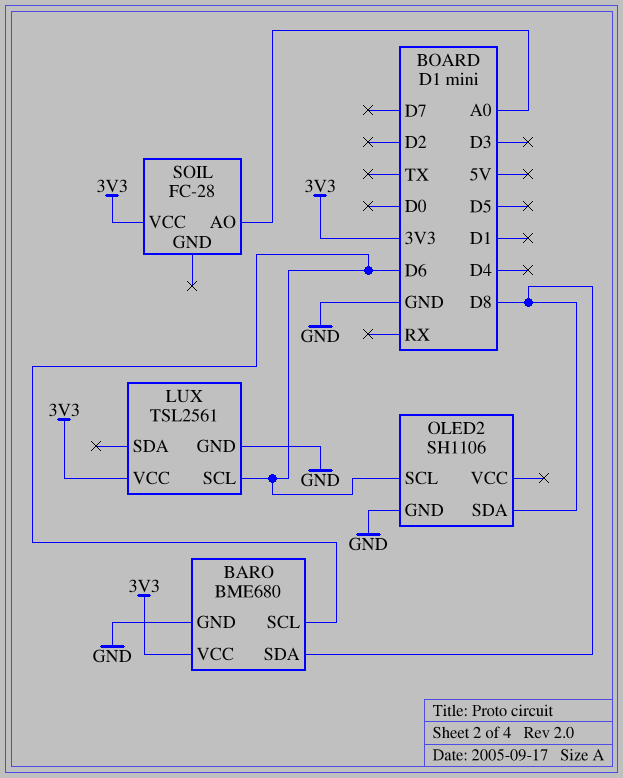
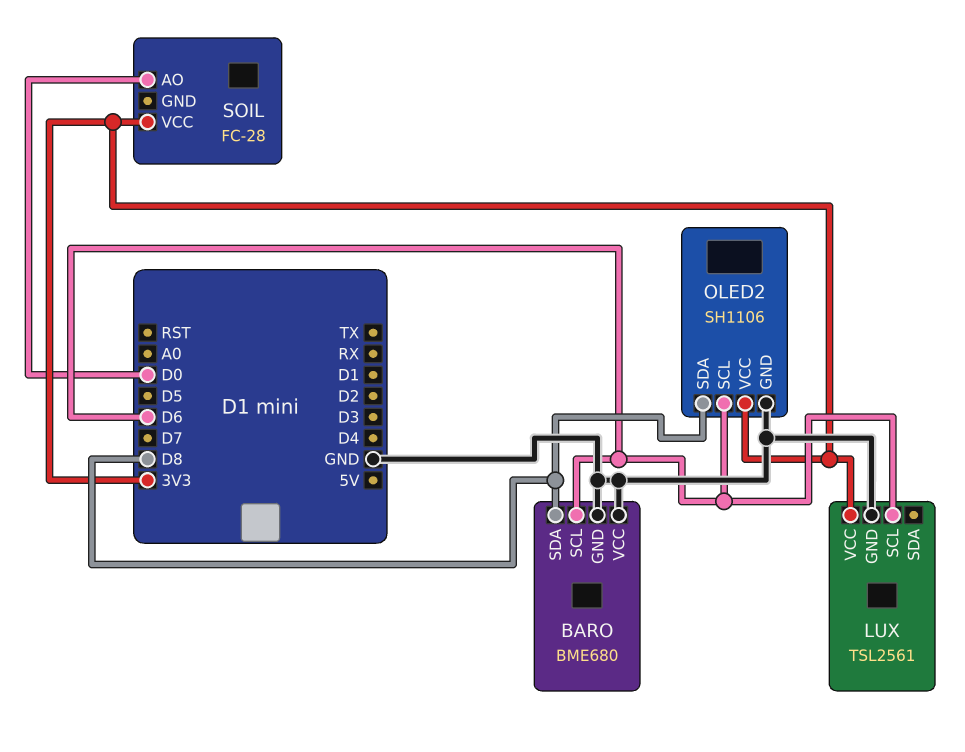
BARO pin VCC: 3V3 -> GND
OLED2 pin VCC: none -> 3V3
SOIL pin AO: A0 -> D0

